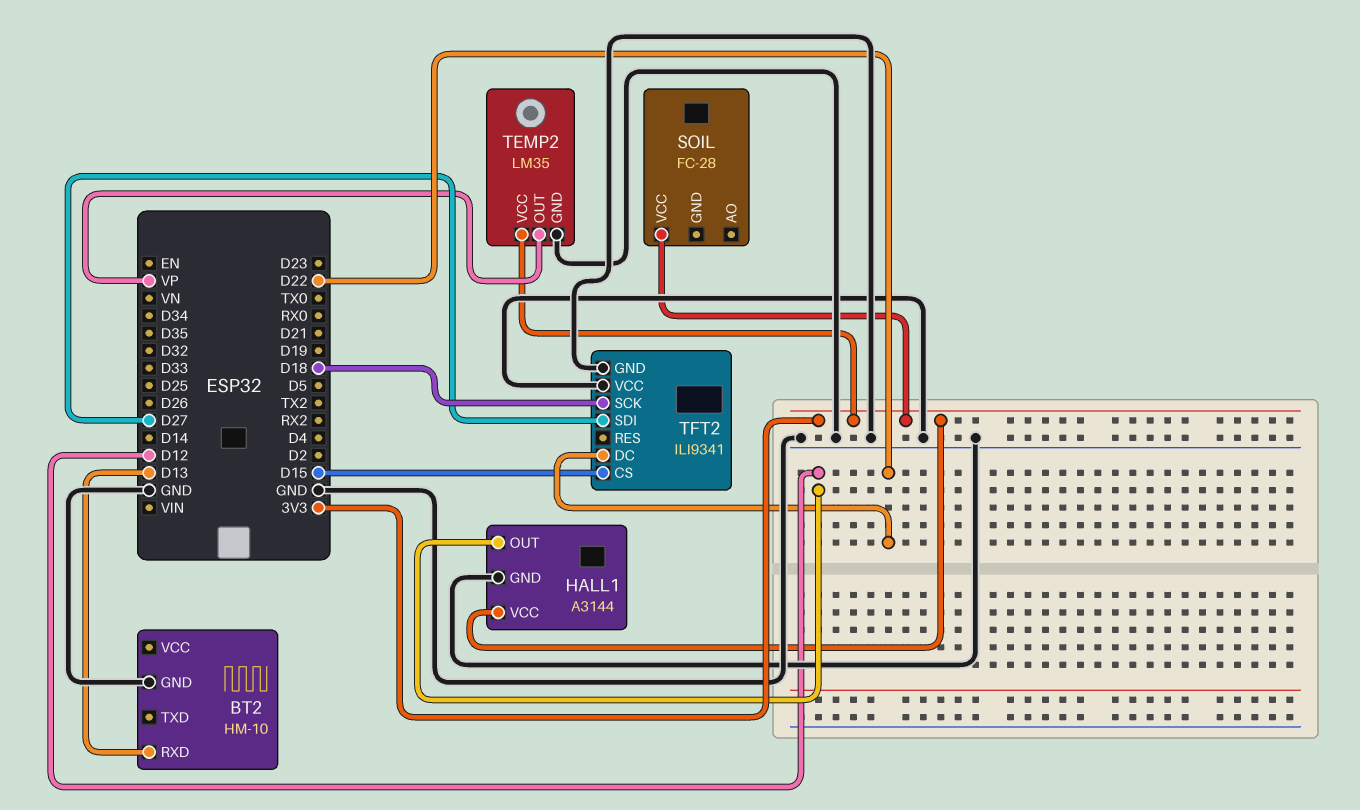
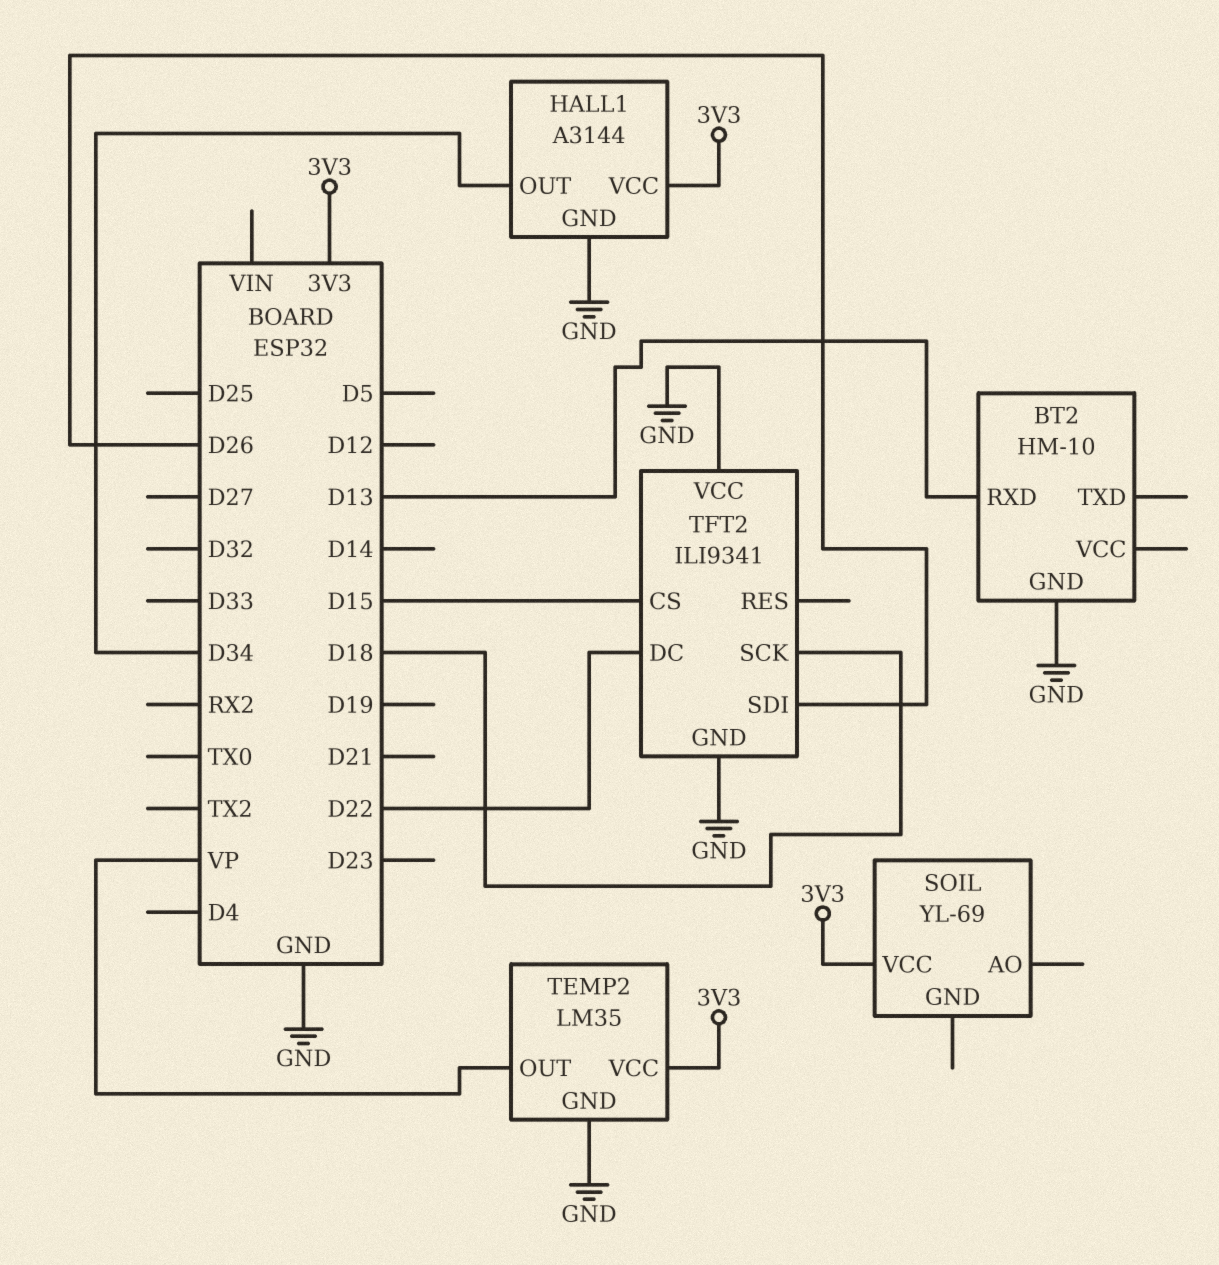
HALL1 pin OUT: D12 -> D34
SOIL: FC-28 -> YL-69
TFT2 pin SDI: D27 -> D26

